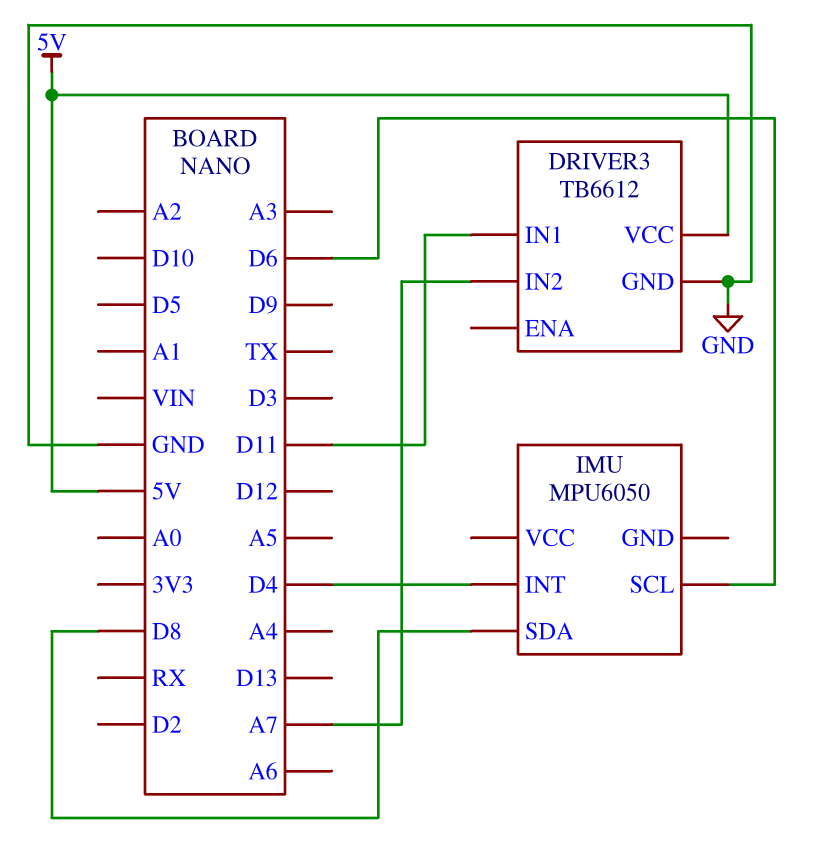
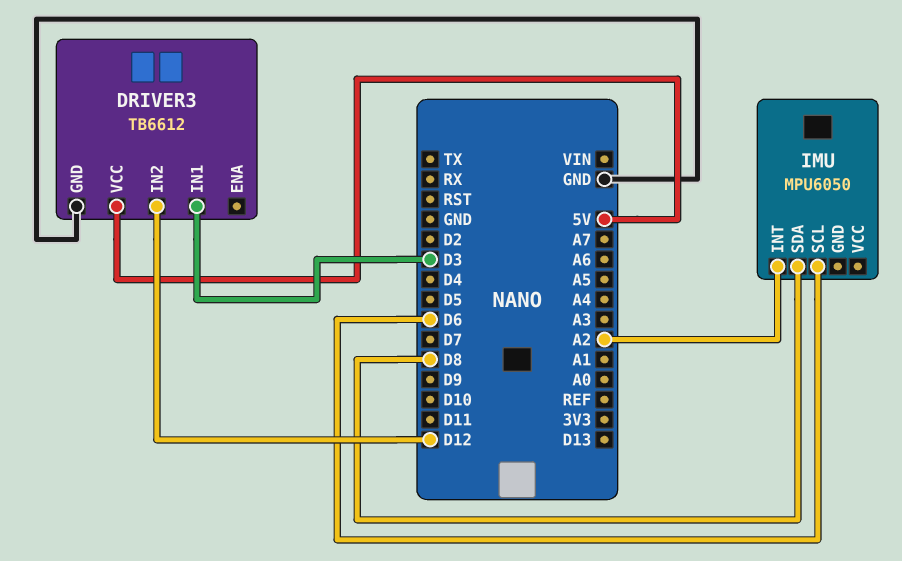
DRIVER3 pin IN1: D11 -> D3
DRIVER3 pin IN2: A7 -> D12
IMU pin INT: D4 -> A2

